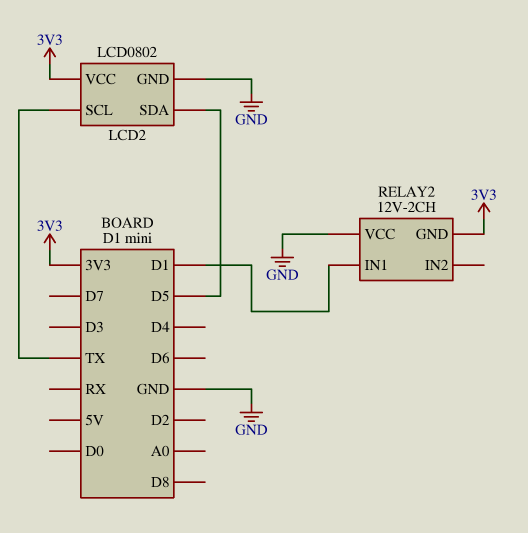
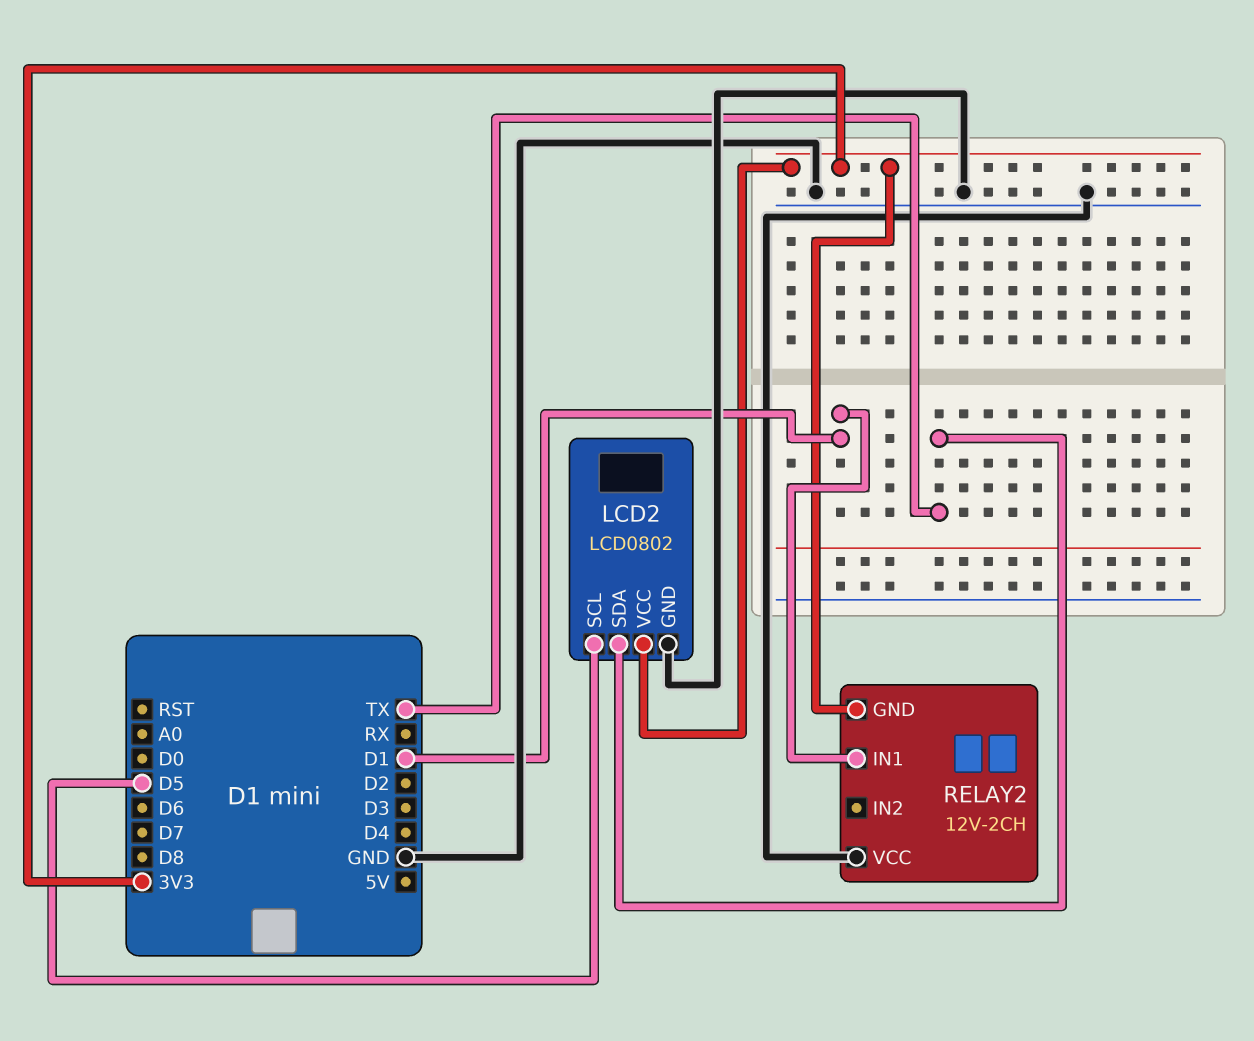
LCD2 pin SCL: TX -> D5
LCD2 pin SDA: D5 -> TX

